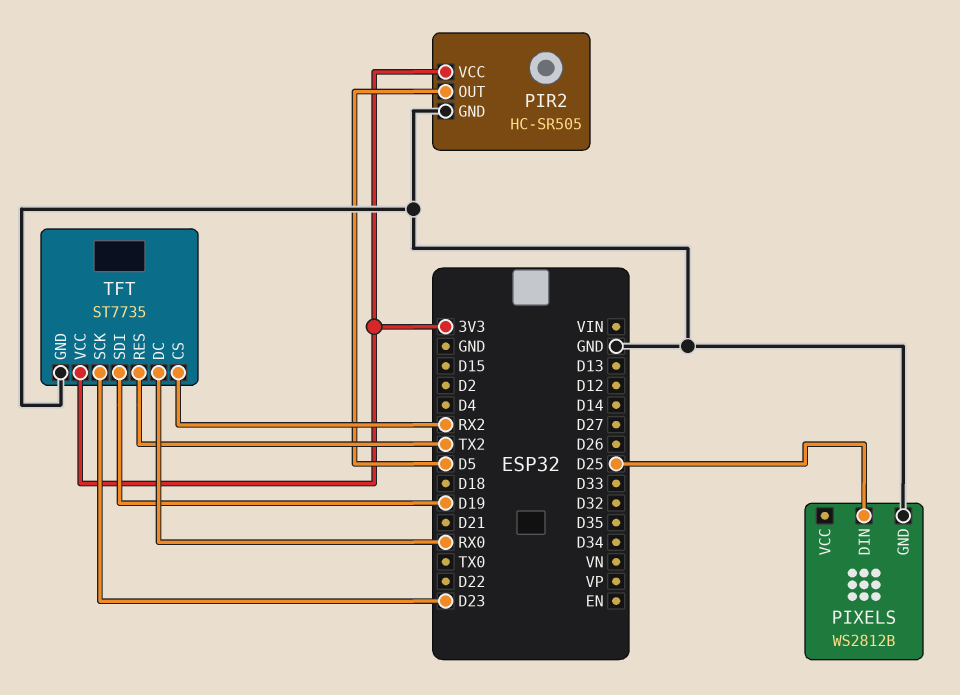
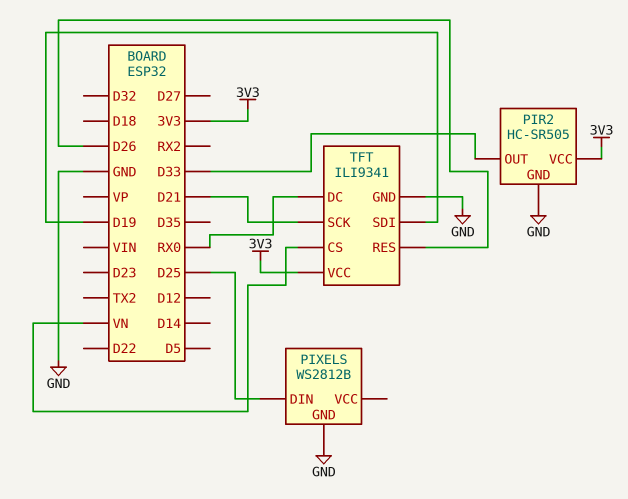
PIR2 pin OUT: D5 -> D33
TFT: ST7735 -> ILI9341
TFT pin CS: RX2 -> VN
TFT pin RES: TX2 -> D26
TFT pin SCK: D23 -> D21

